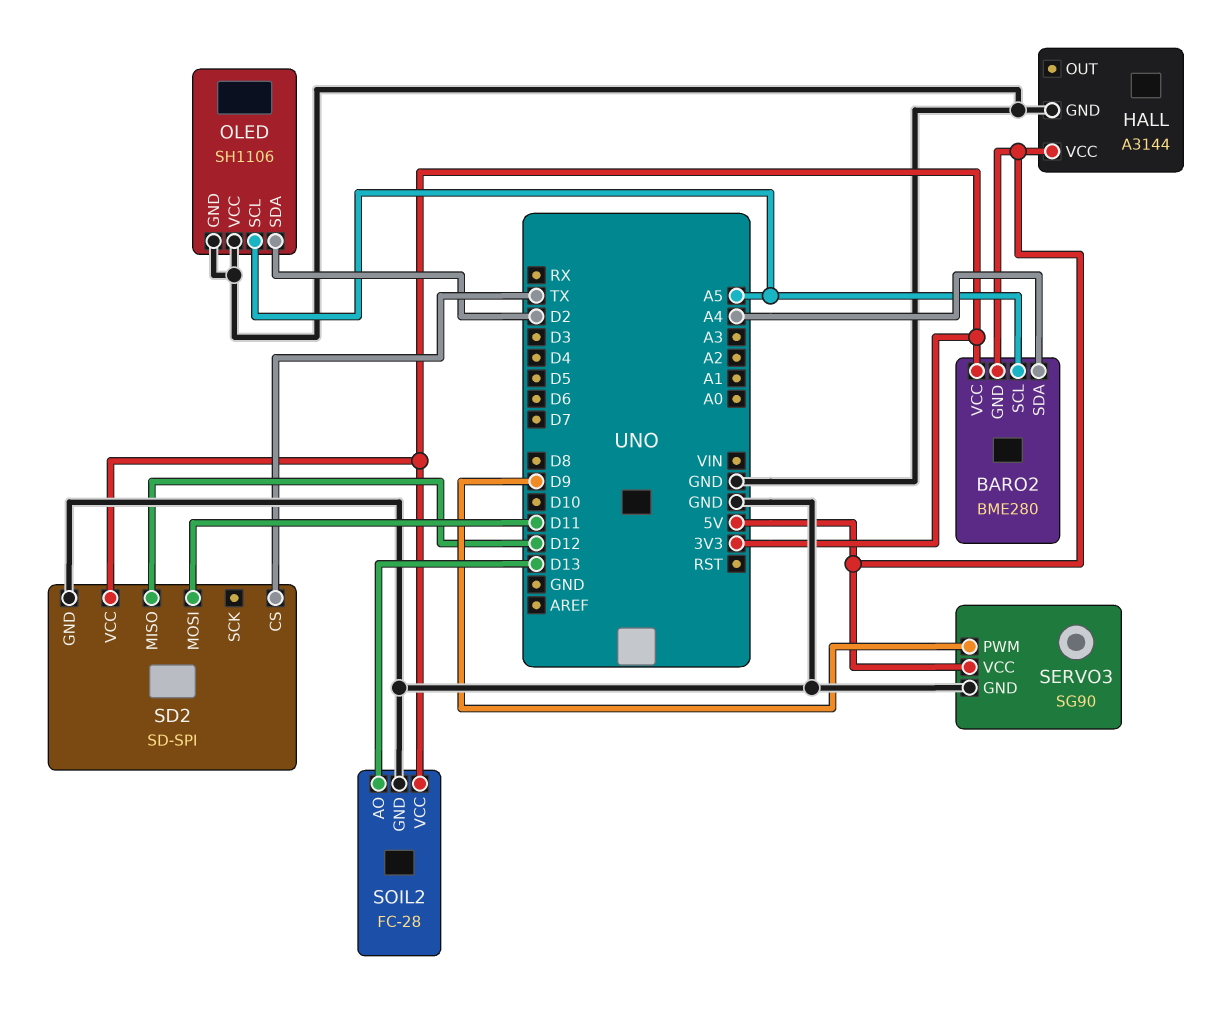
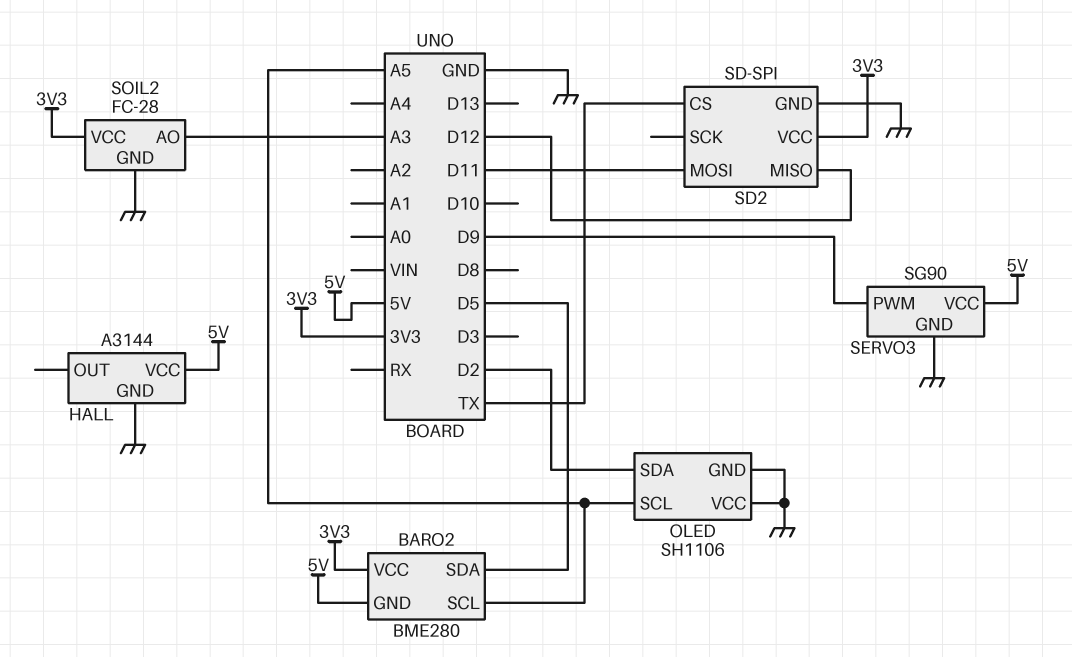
BARO2 pin SDA: A4 -> D5
SOIL2 pin AO: D13 -> A3

